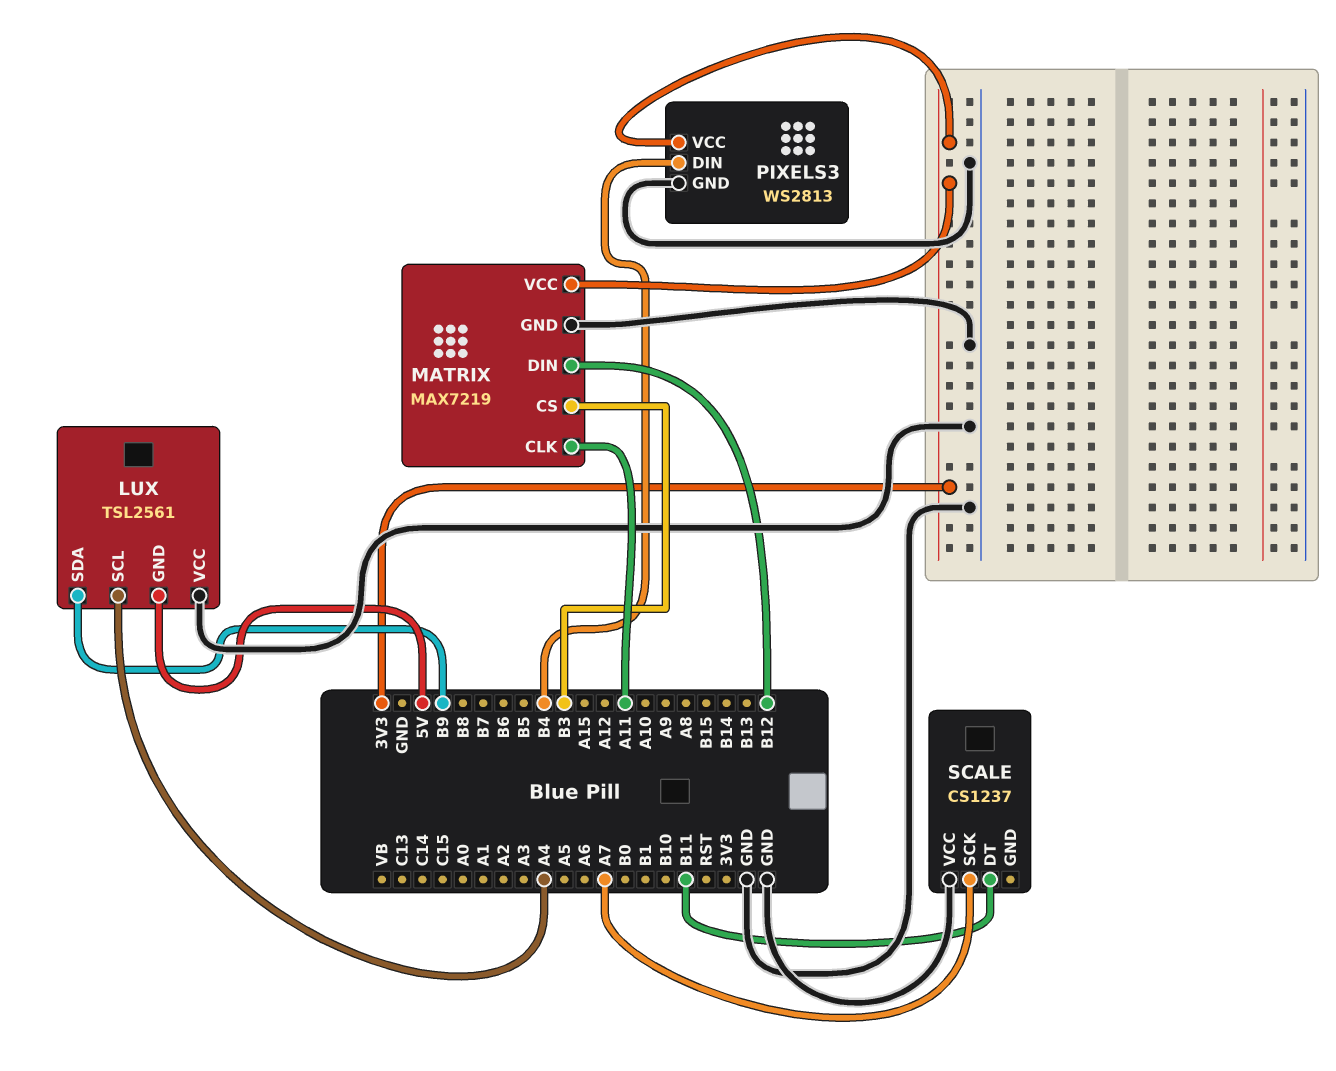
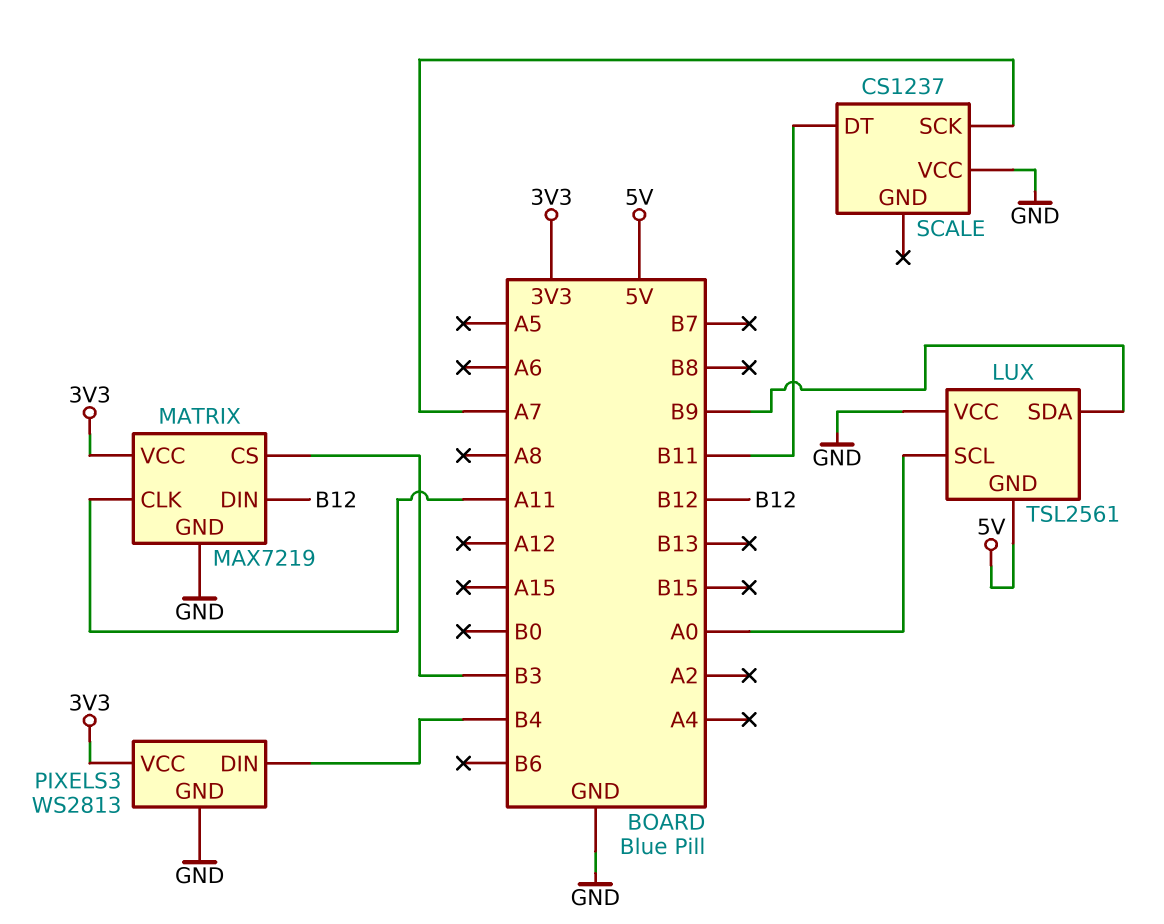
LUX pin SCL: A4 -> A0

